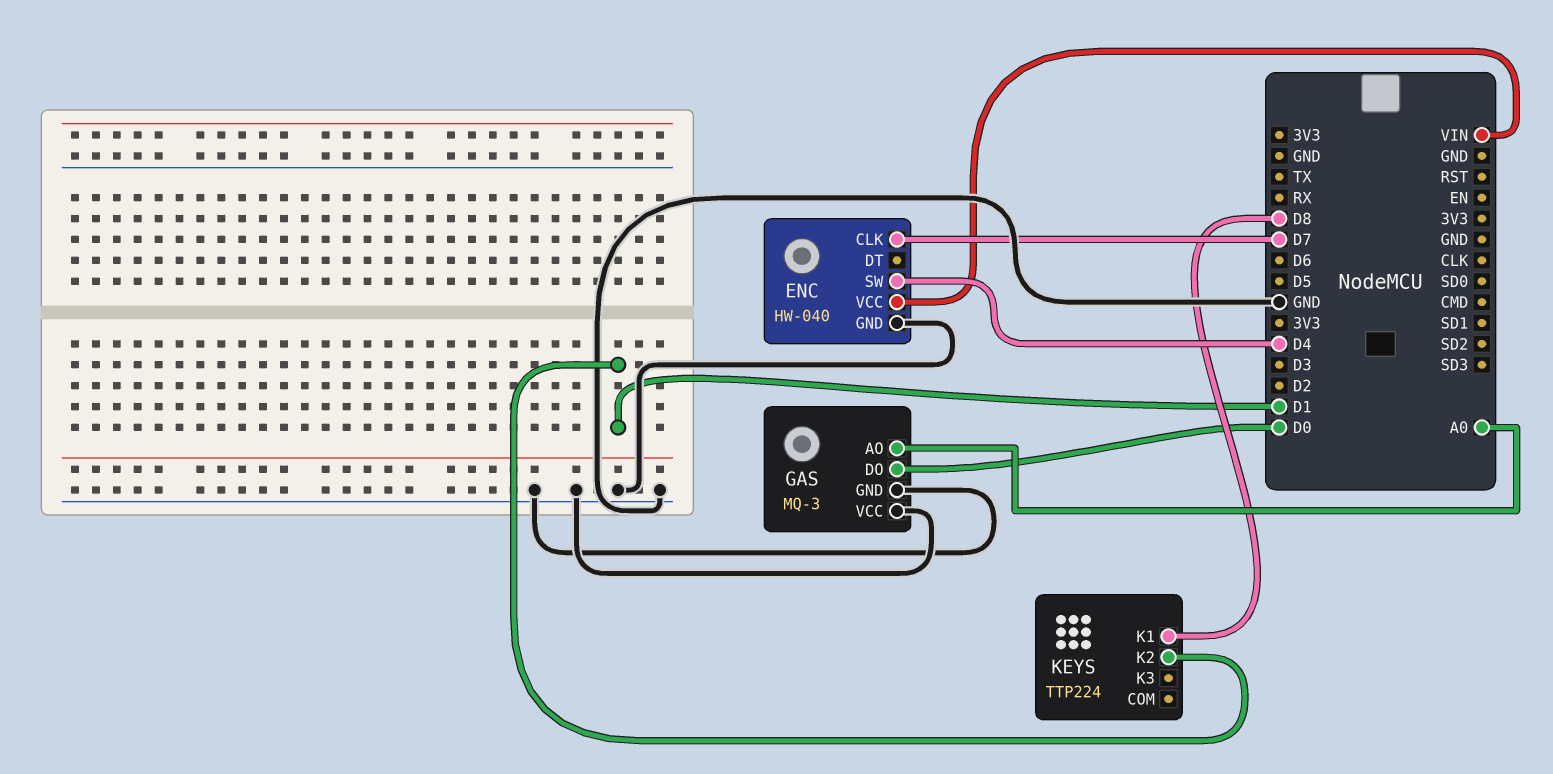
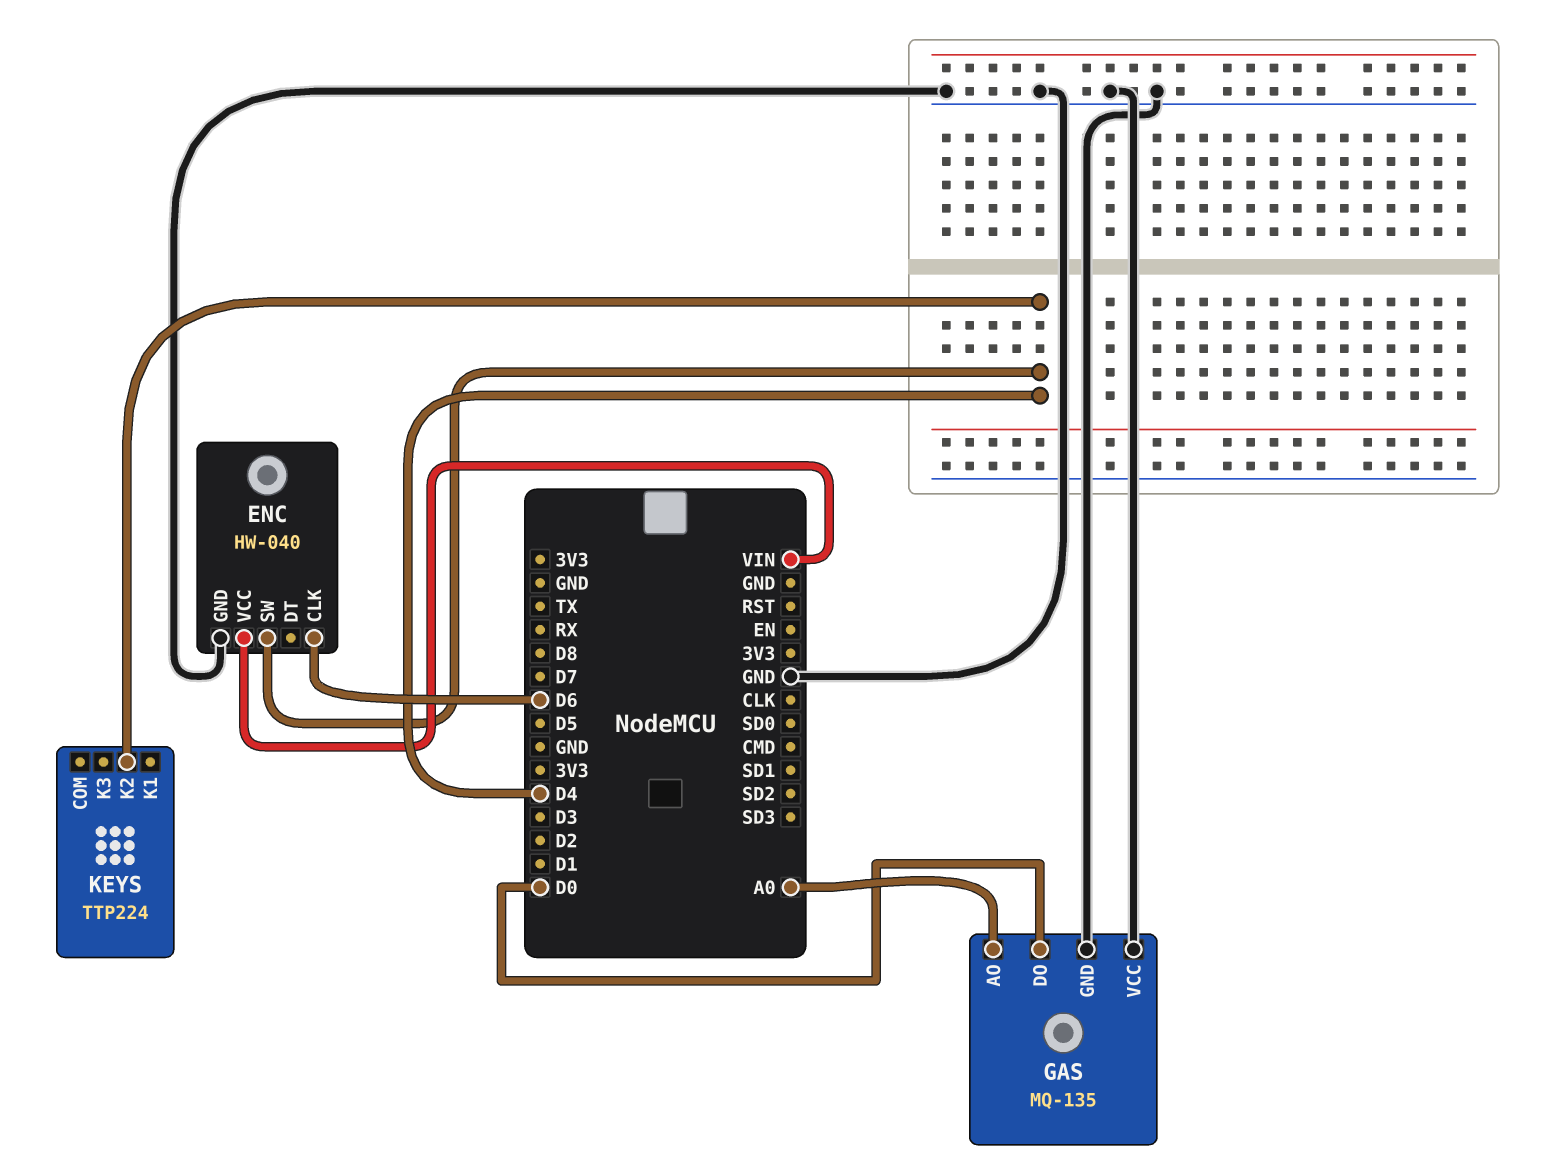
ENC pin CLK: D7 -> D6
GAS: MQ-3 -> MQ-135
KEYS pin K1: D8 -> none
KEYS pin K2: D1 -> D4

